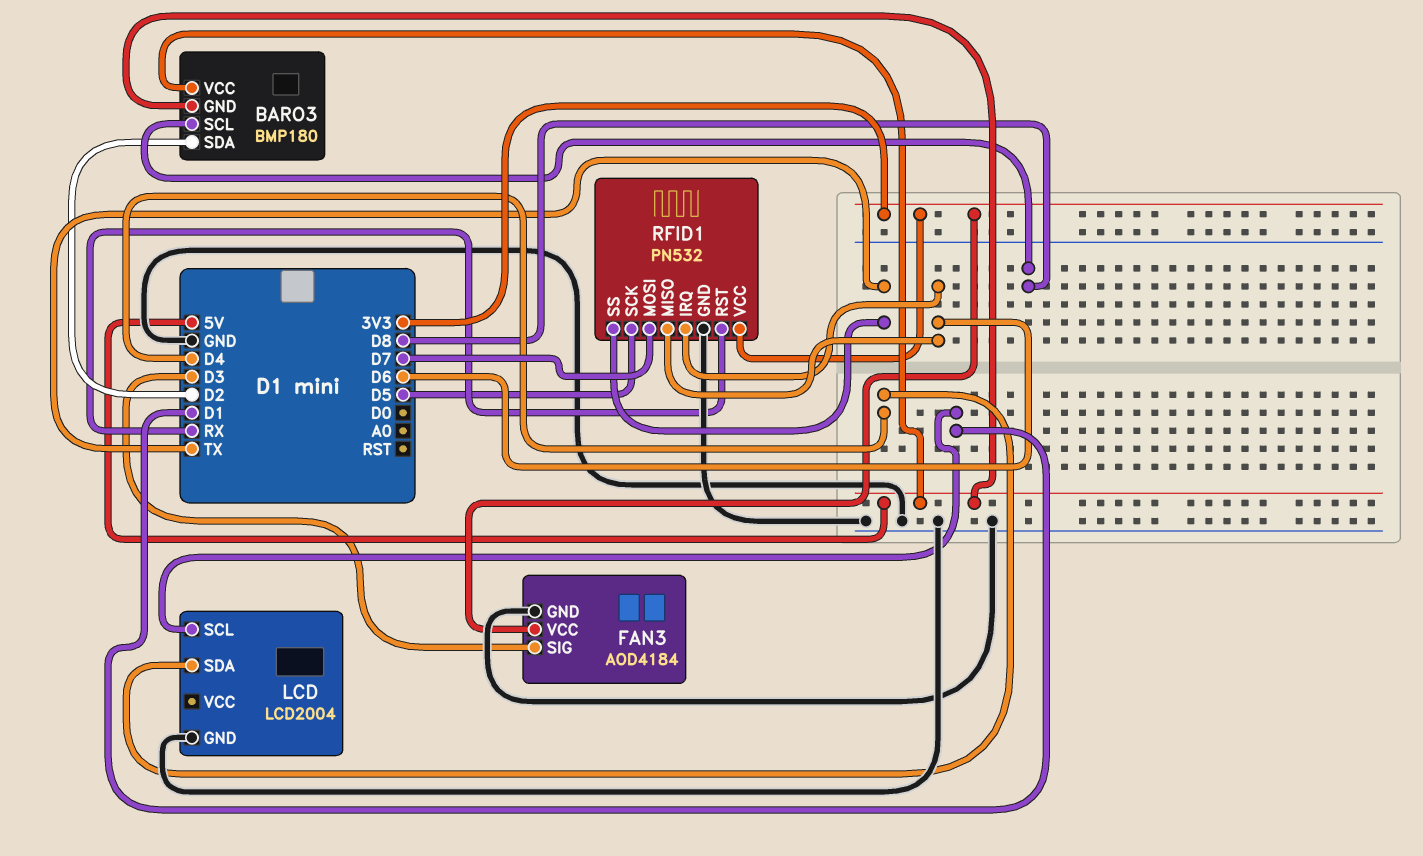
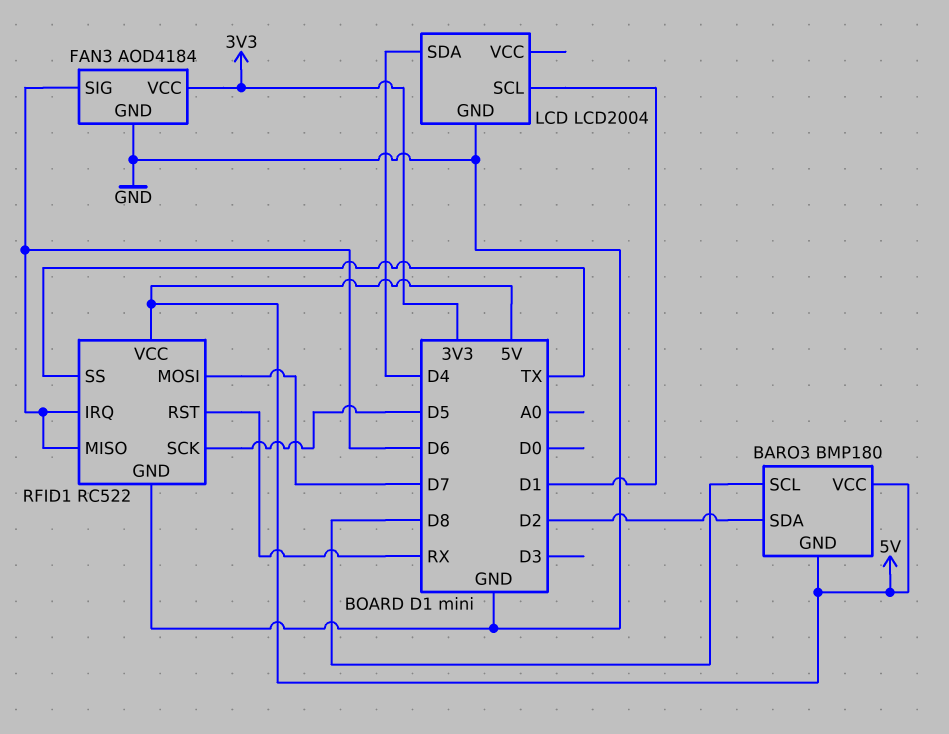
FAN3 pin SIG: D3 -> D6
RFID1: PN532 -> RC522
RFID1 pin VCC: 3V3 -> 5V

